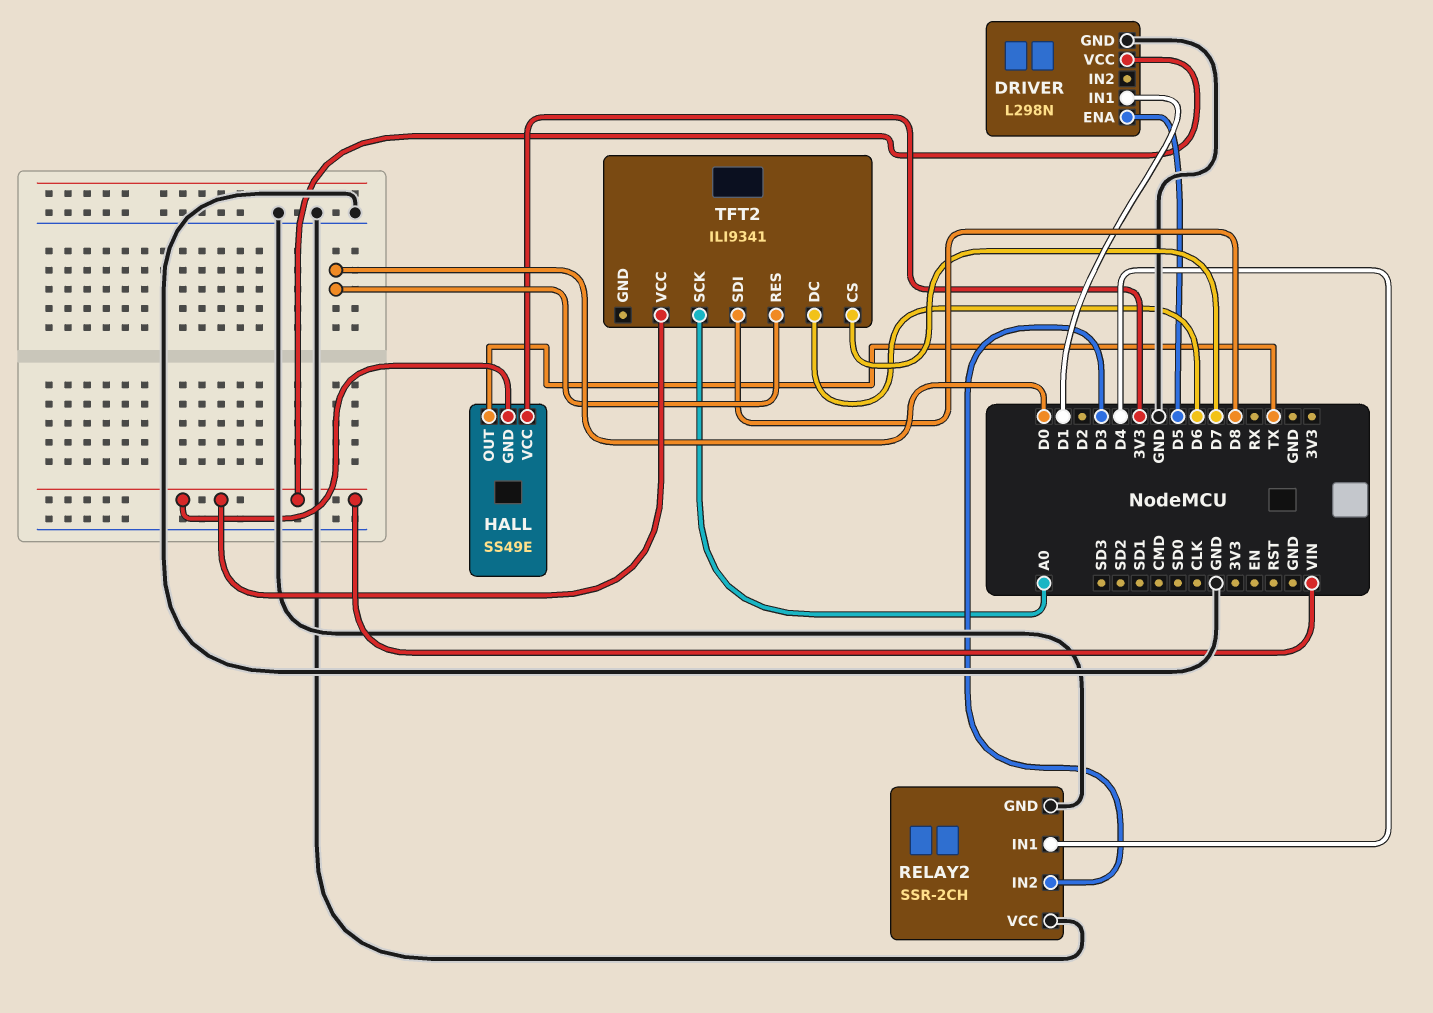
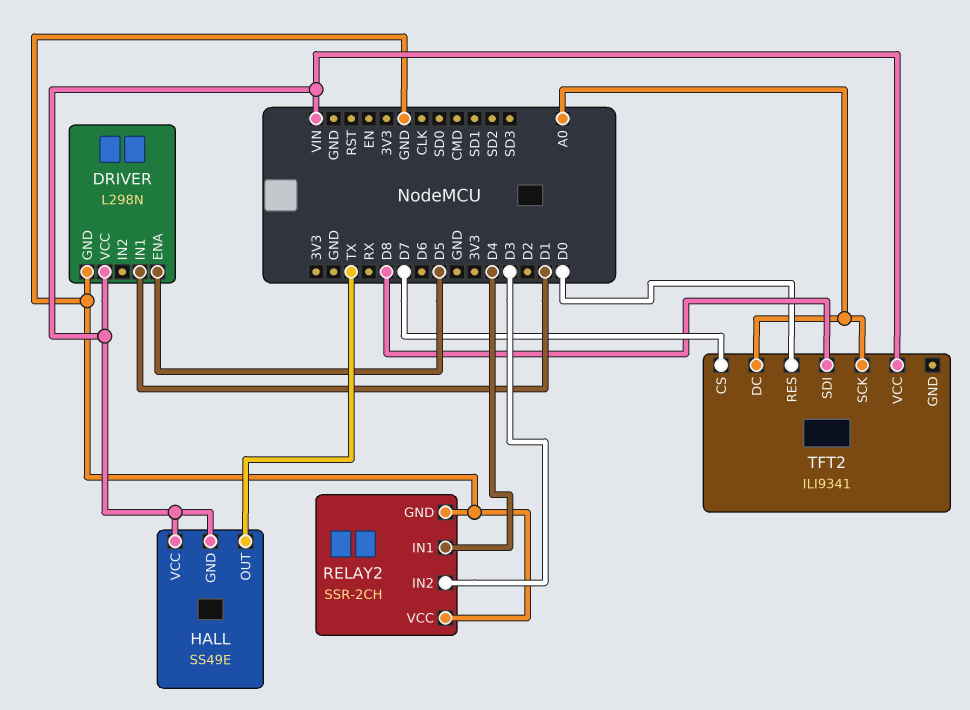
HALL pin VCC: 3V3 -> VIN
TFT2 pin DC: D6 -> A0

